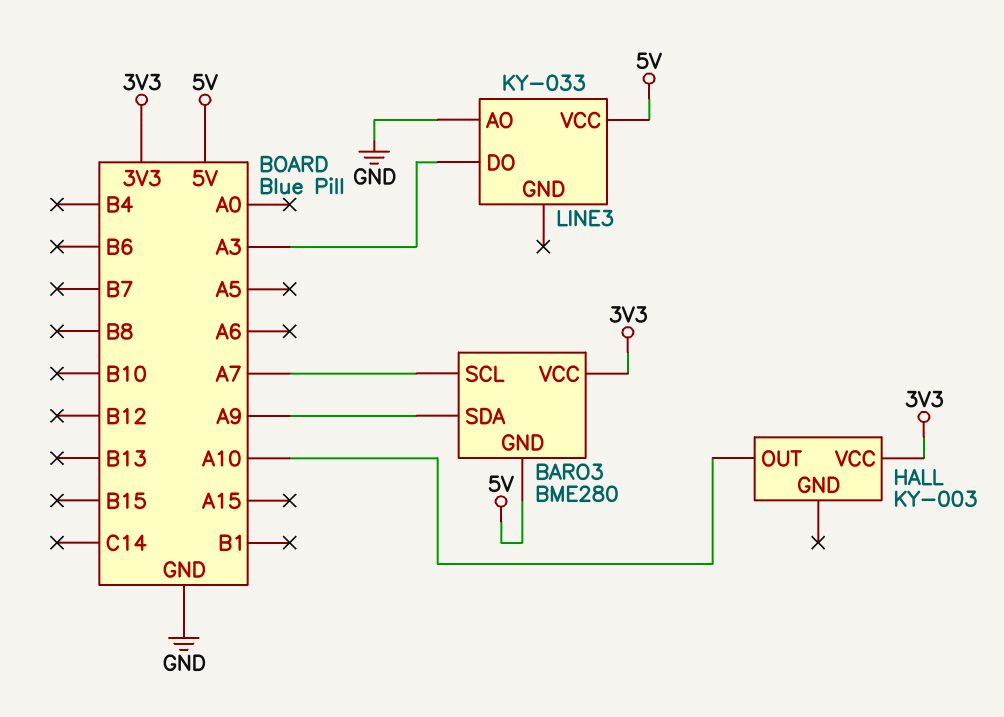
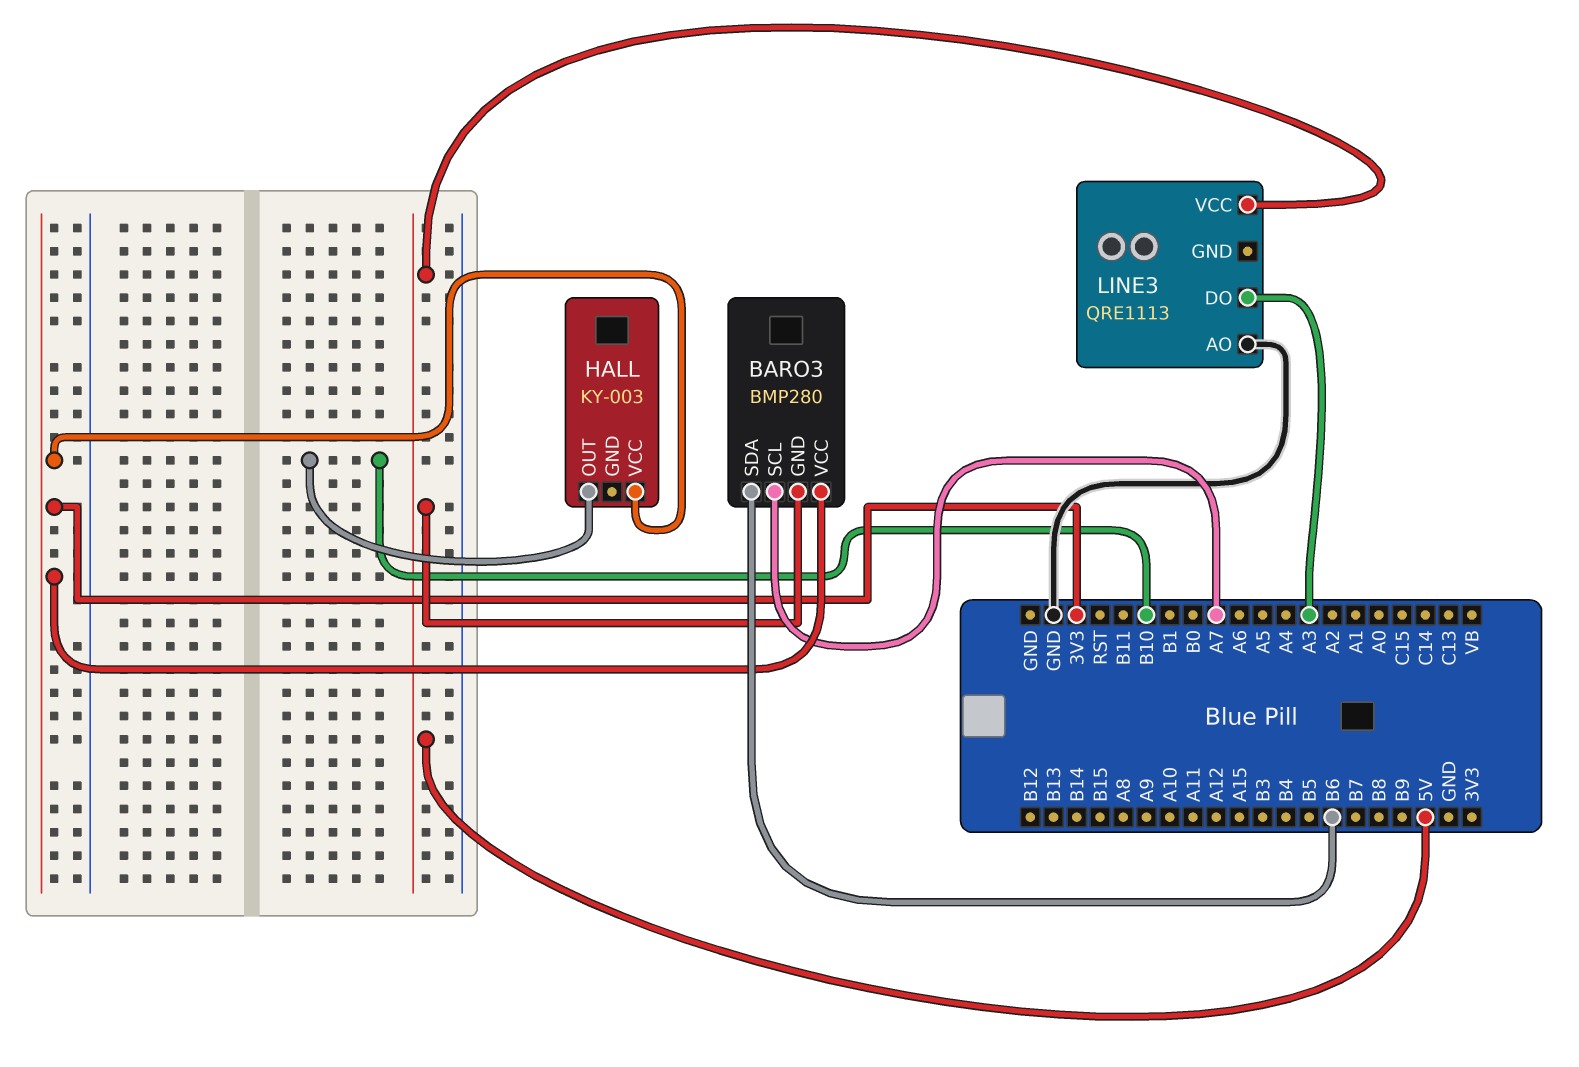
BARO3: BME280 -> BMP280
BARO3 pin SDA: A9 -> B6
HALL pin OUT: A10 -> B10
LINE3: KY-033 -> QRE1113

